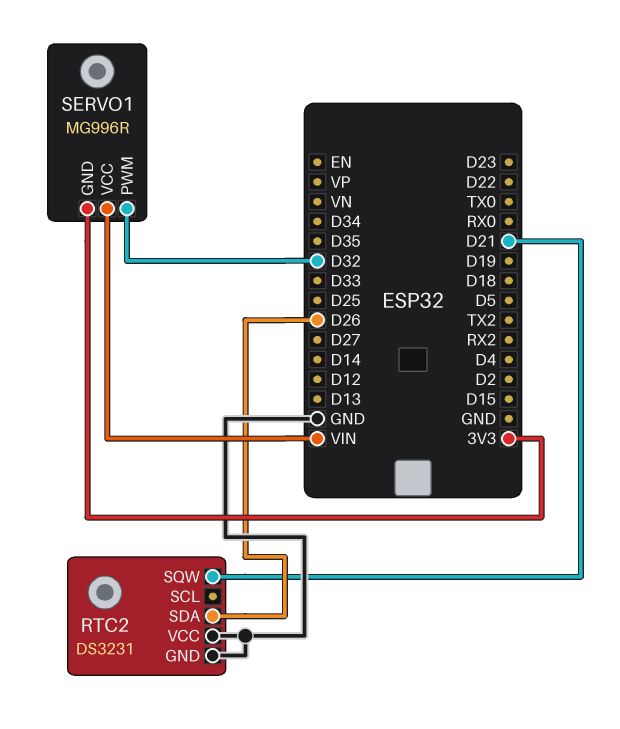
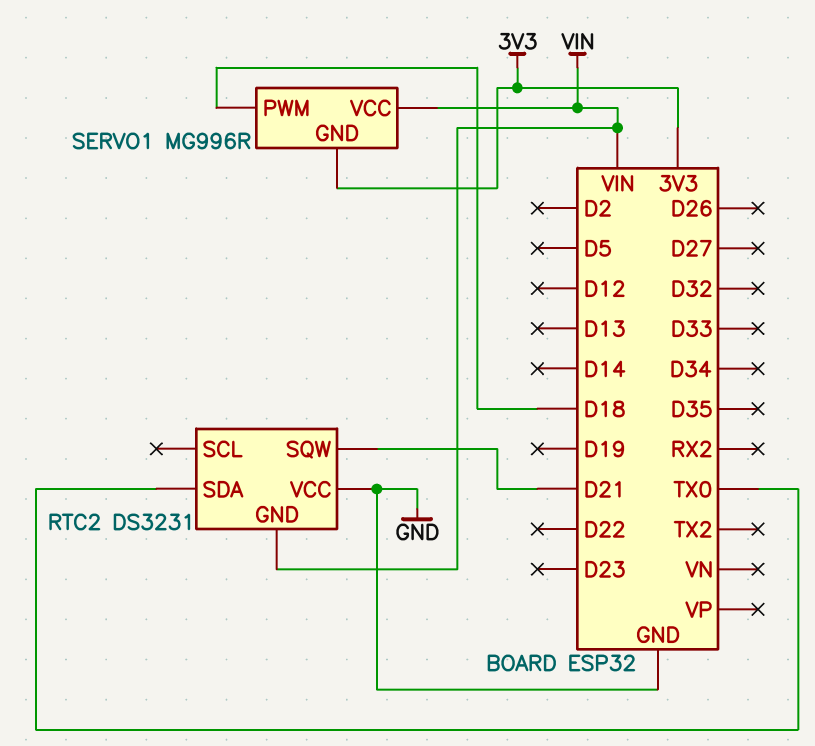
RTC2 pin GND: GND -> VIN
RTC2 pin SDA: D26 -> TX0
SERVO1 pin PWM: D32 -> D18

